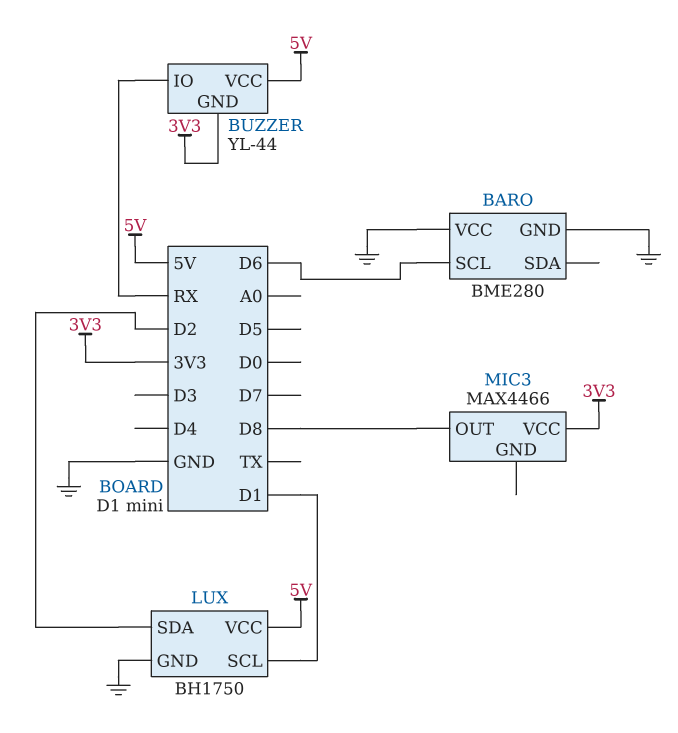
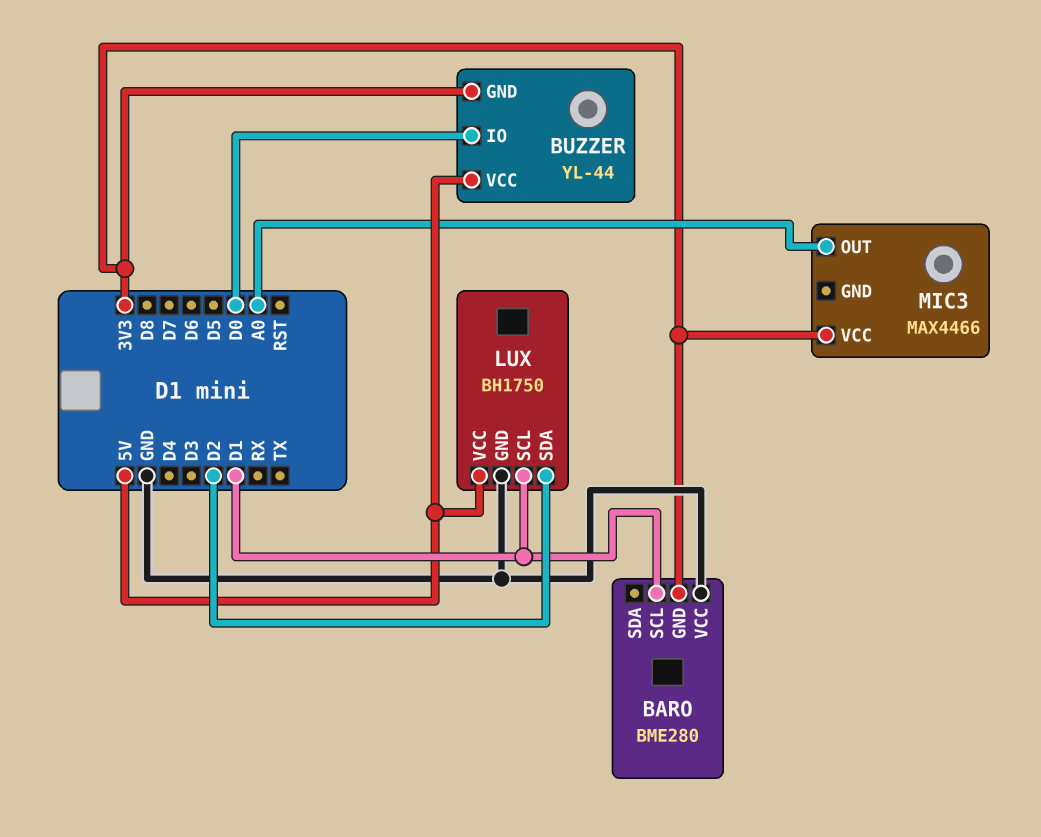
BARO pin GND: GND -> 3V3
BARO pin SCL: D6 -> D1
BUZZER pin IO: RX -> D0
MIC3 pin OUT: D8 -> A0

